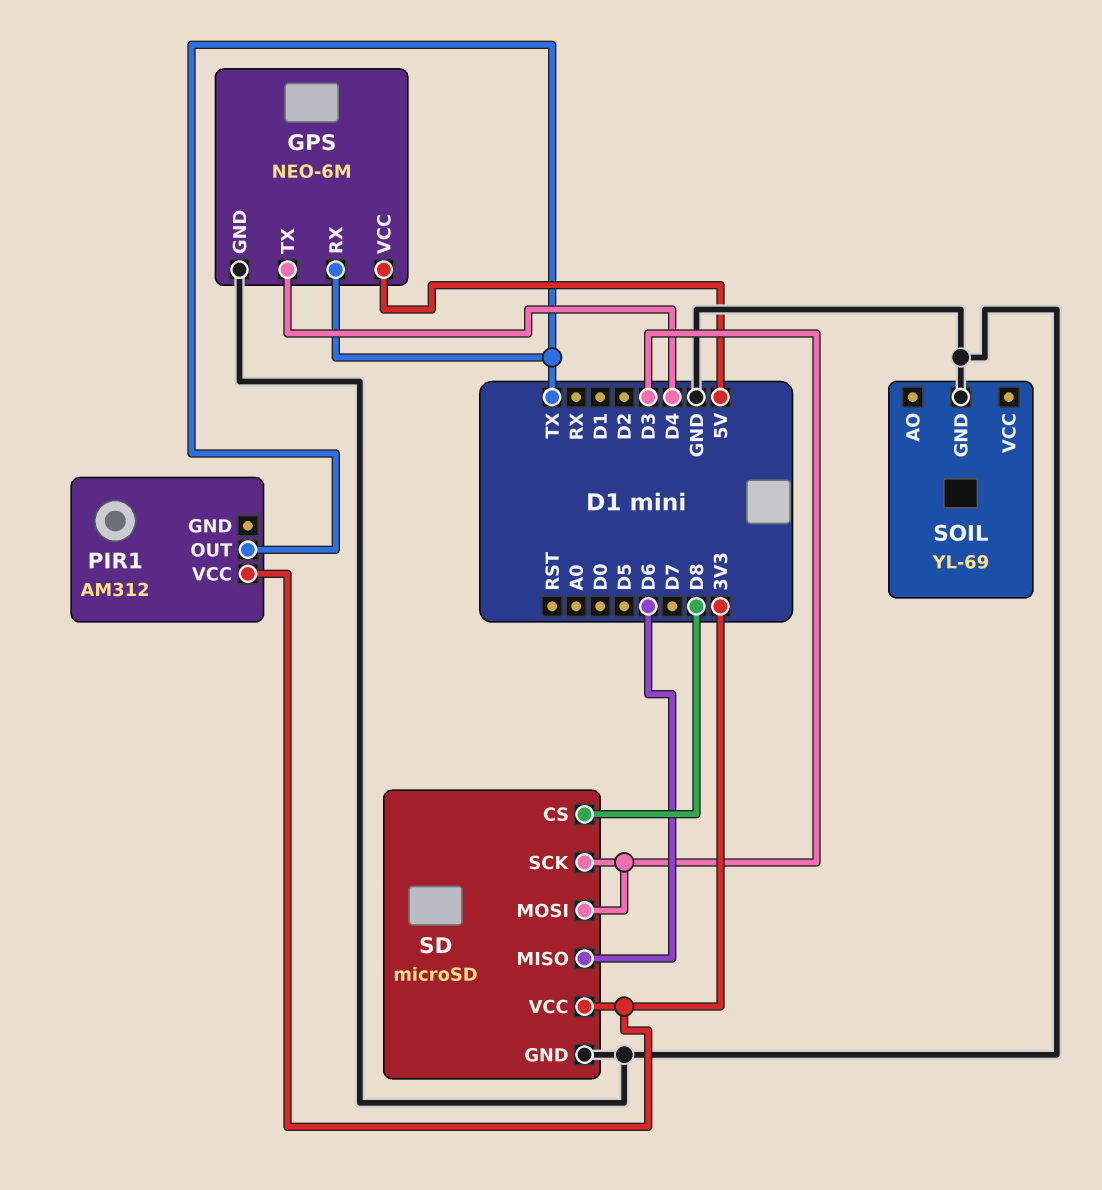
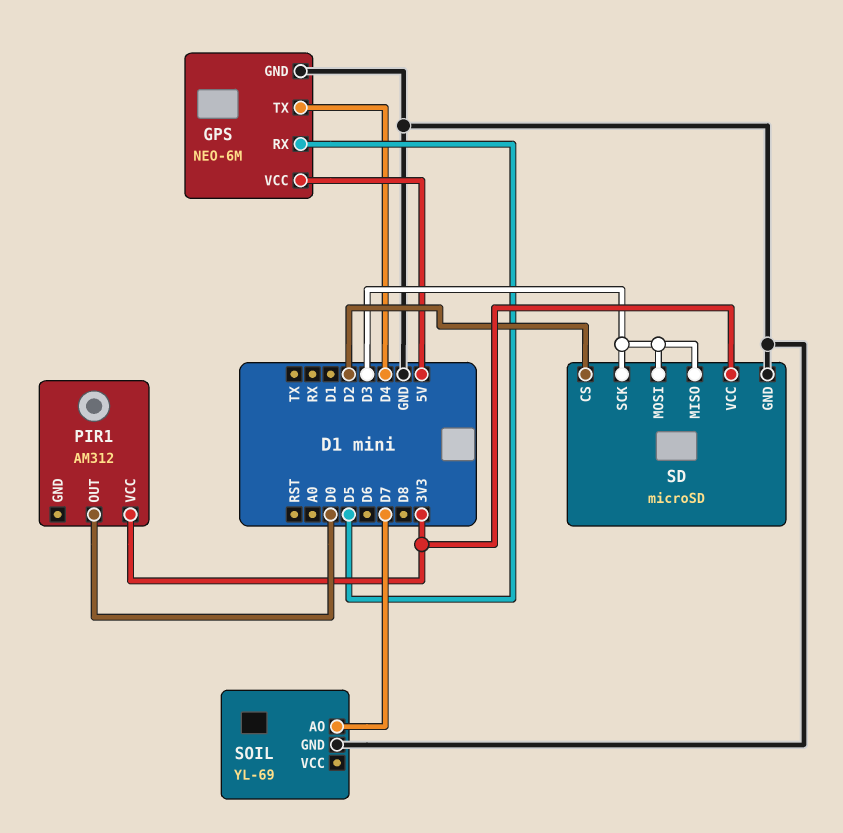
GPS pin RX: TX -> D5
PIR1 pin OUT: TX -> D0
SD pin CS: D8 -> D2
SD pin MISO: D6 -> D3
SOIL pin AO: none -> D7

